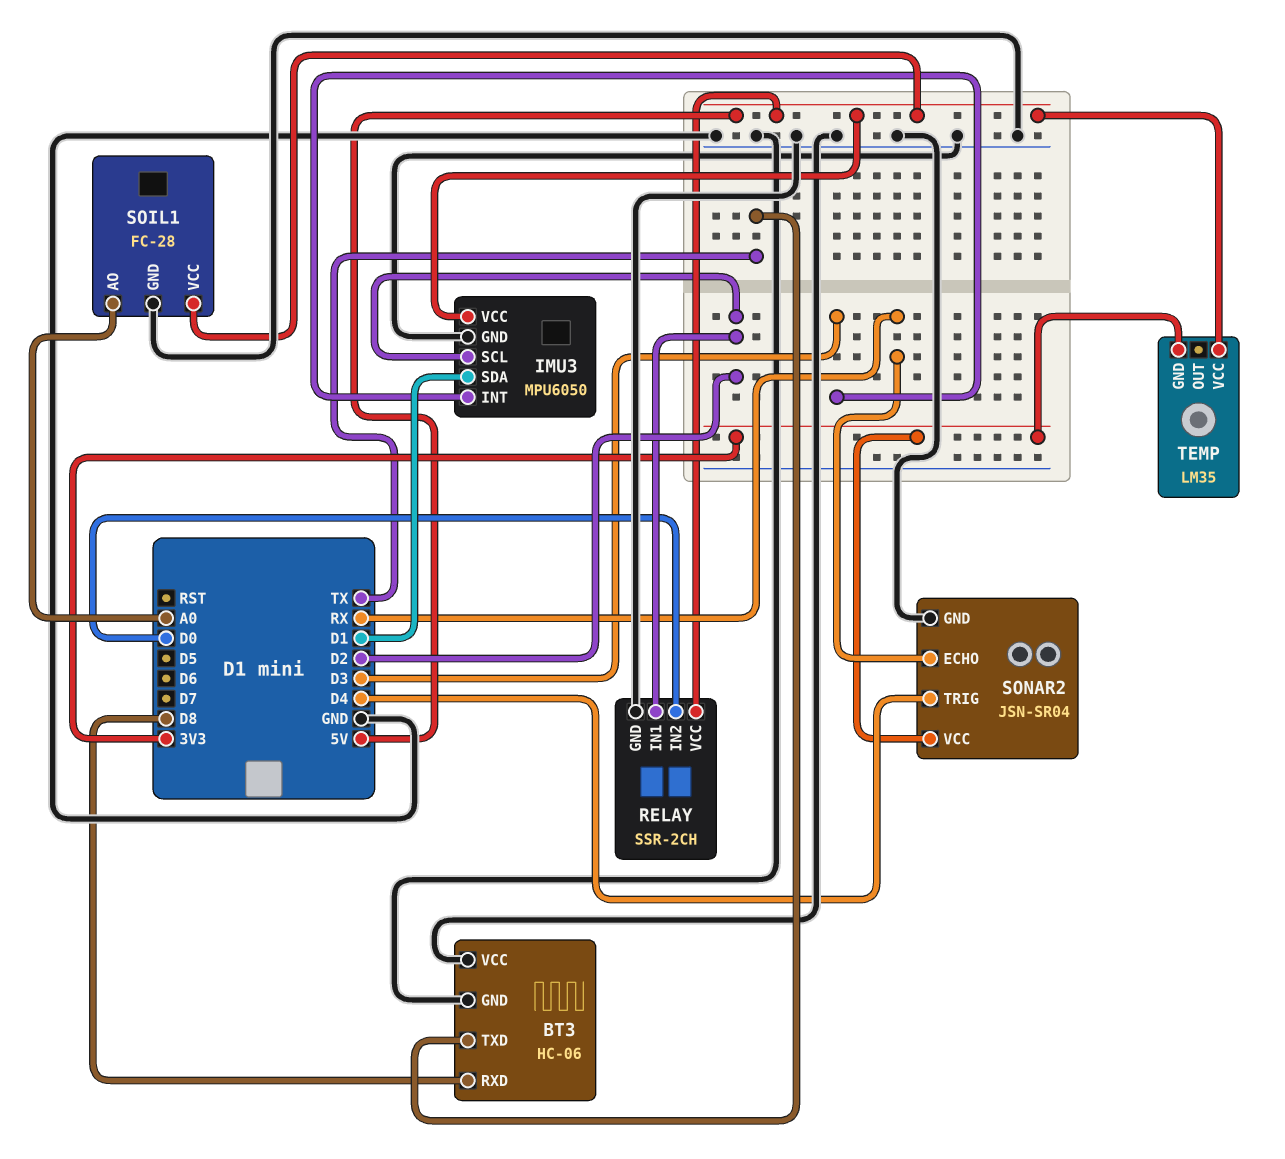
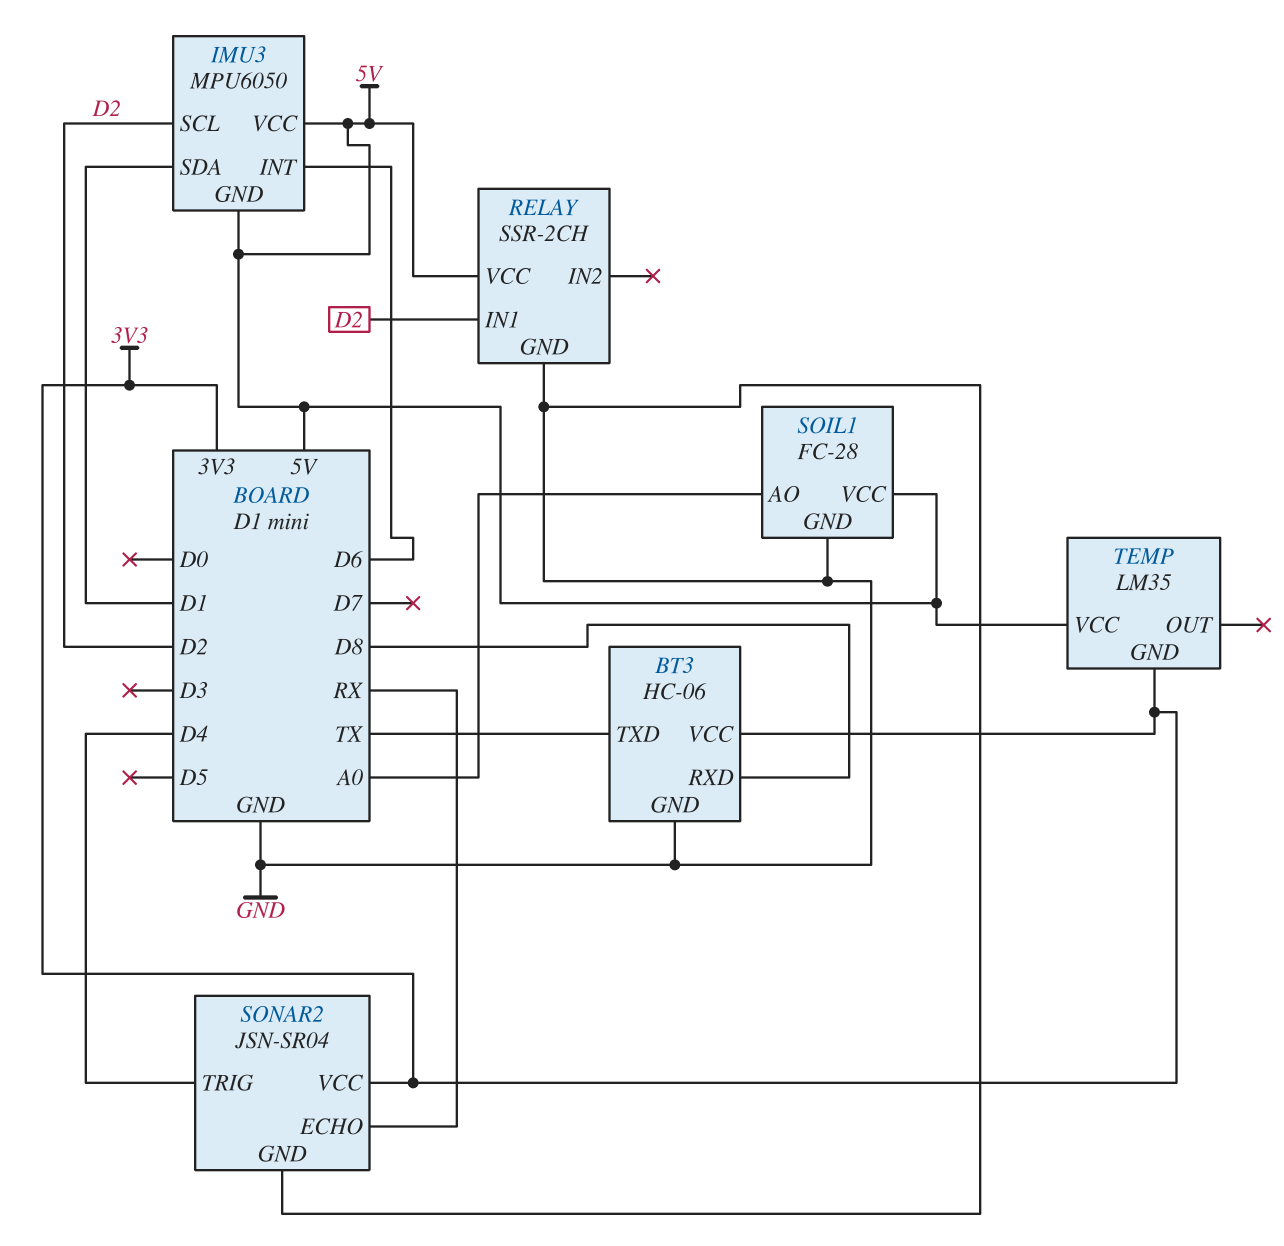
BT3 pin VCC: GND -> 3V3
IMU3 pin GND: GND -> 5V
IMU3 pin INT: D3 -> D6
RELAY pin IN2: D0 -> none

